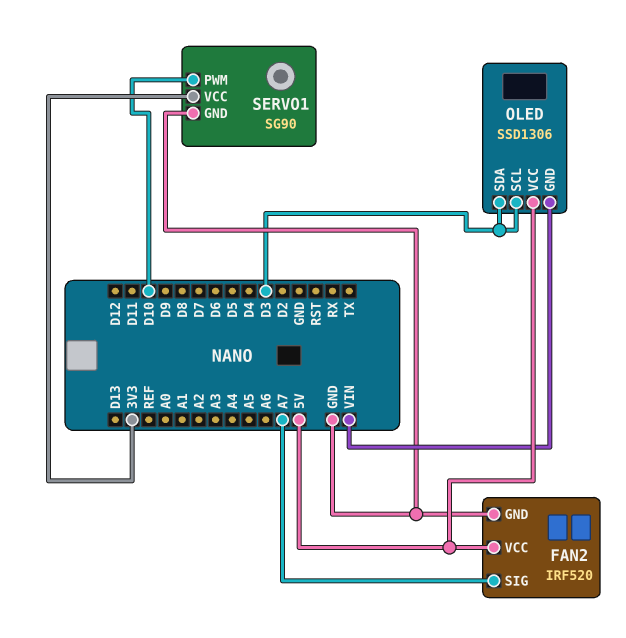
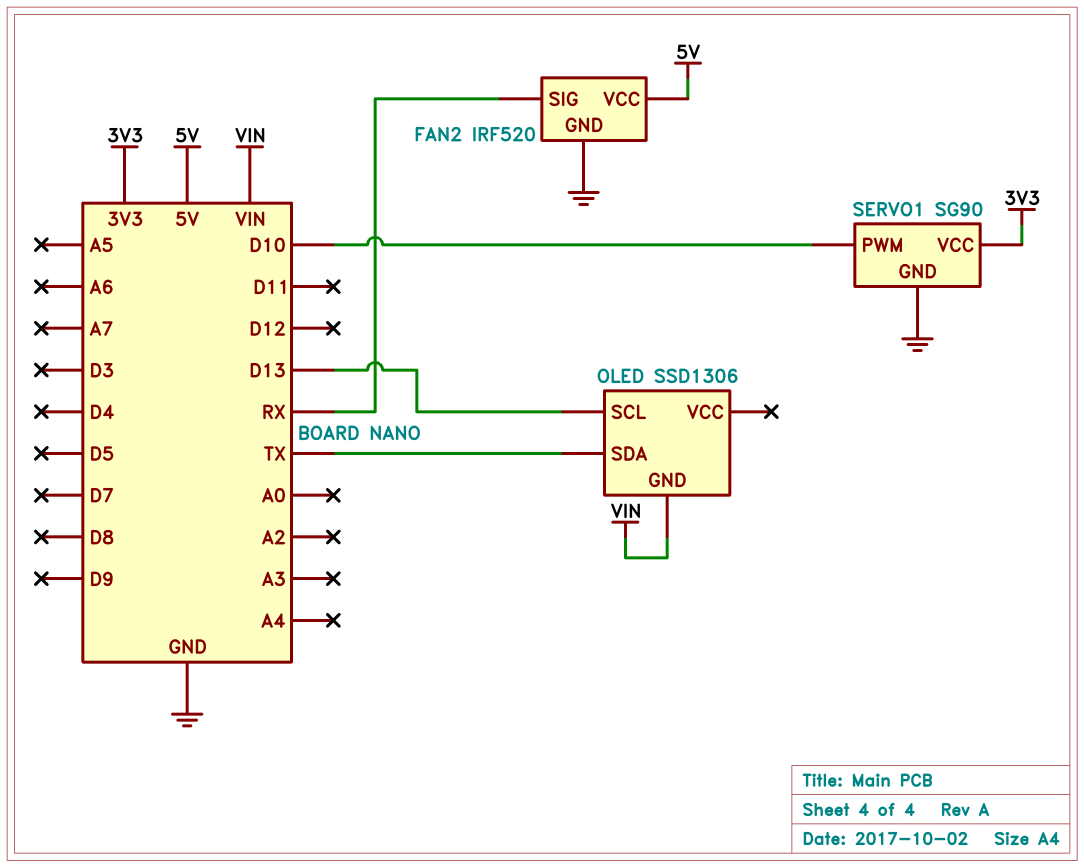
FAN2 pin SIG: A7 -> RX
OLED pin SCL: D3 -> D13
OLED pin SDA: D3 -> TX
OLED pin VCC: 5V -> none

